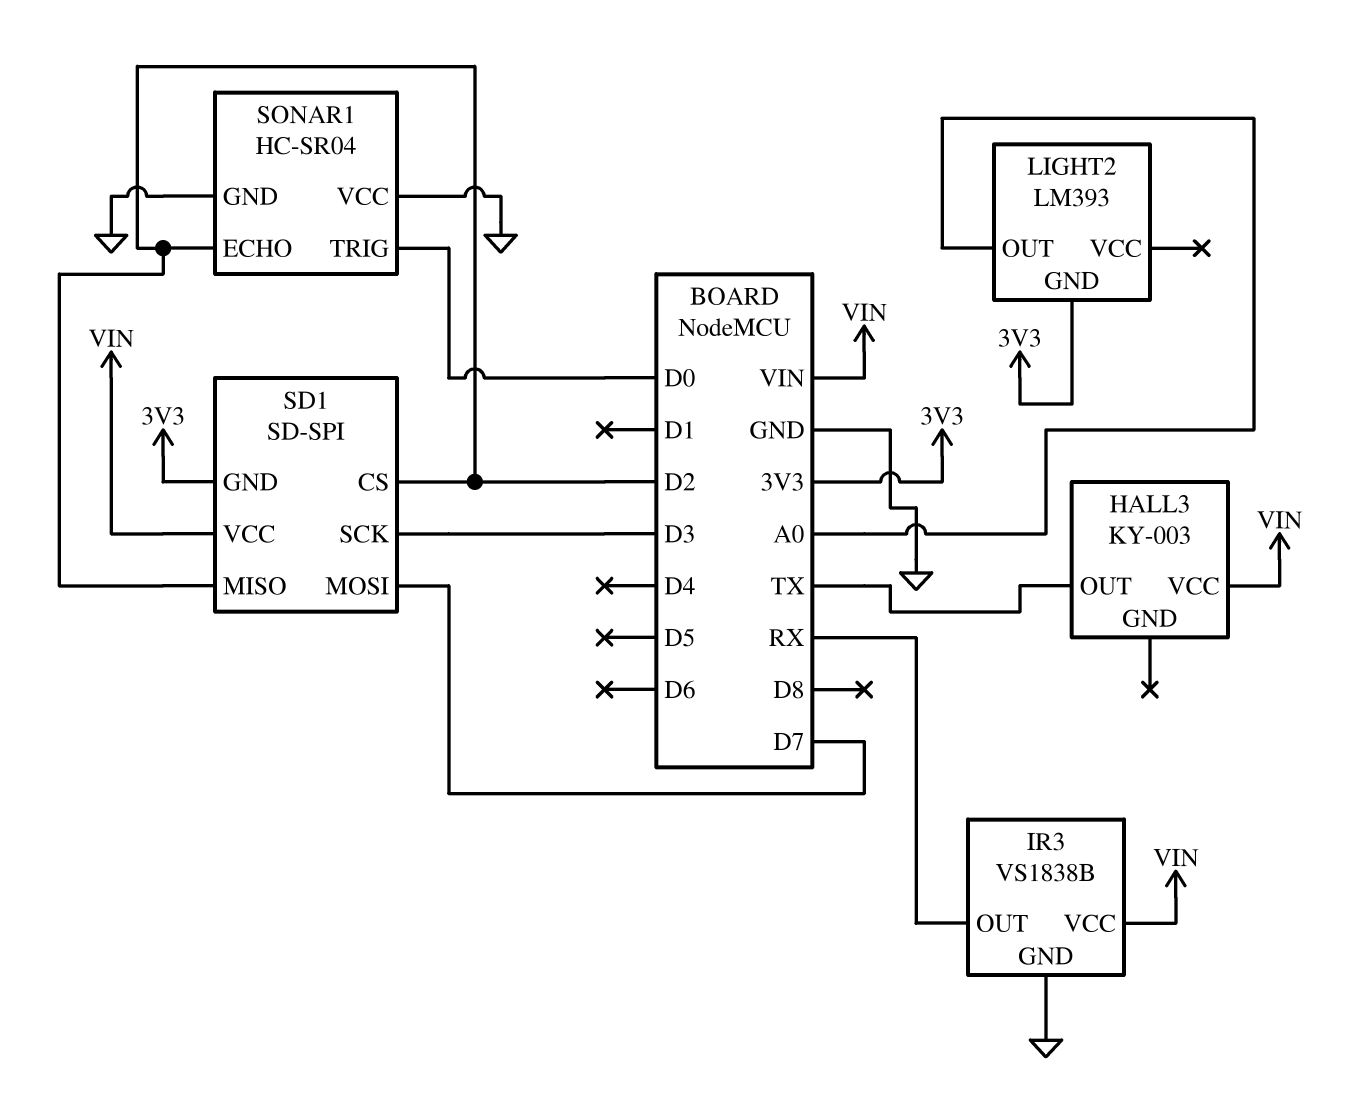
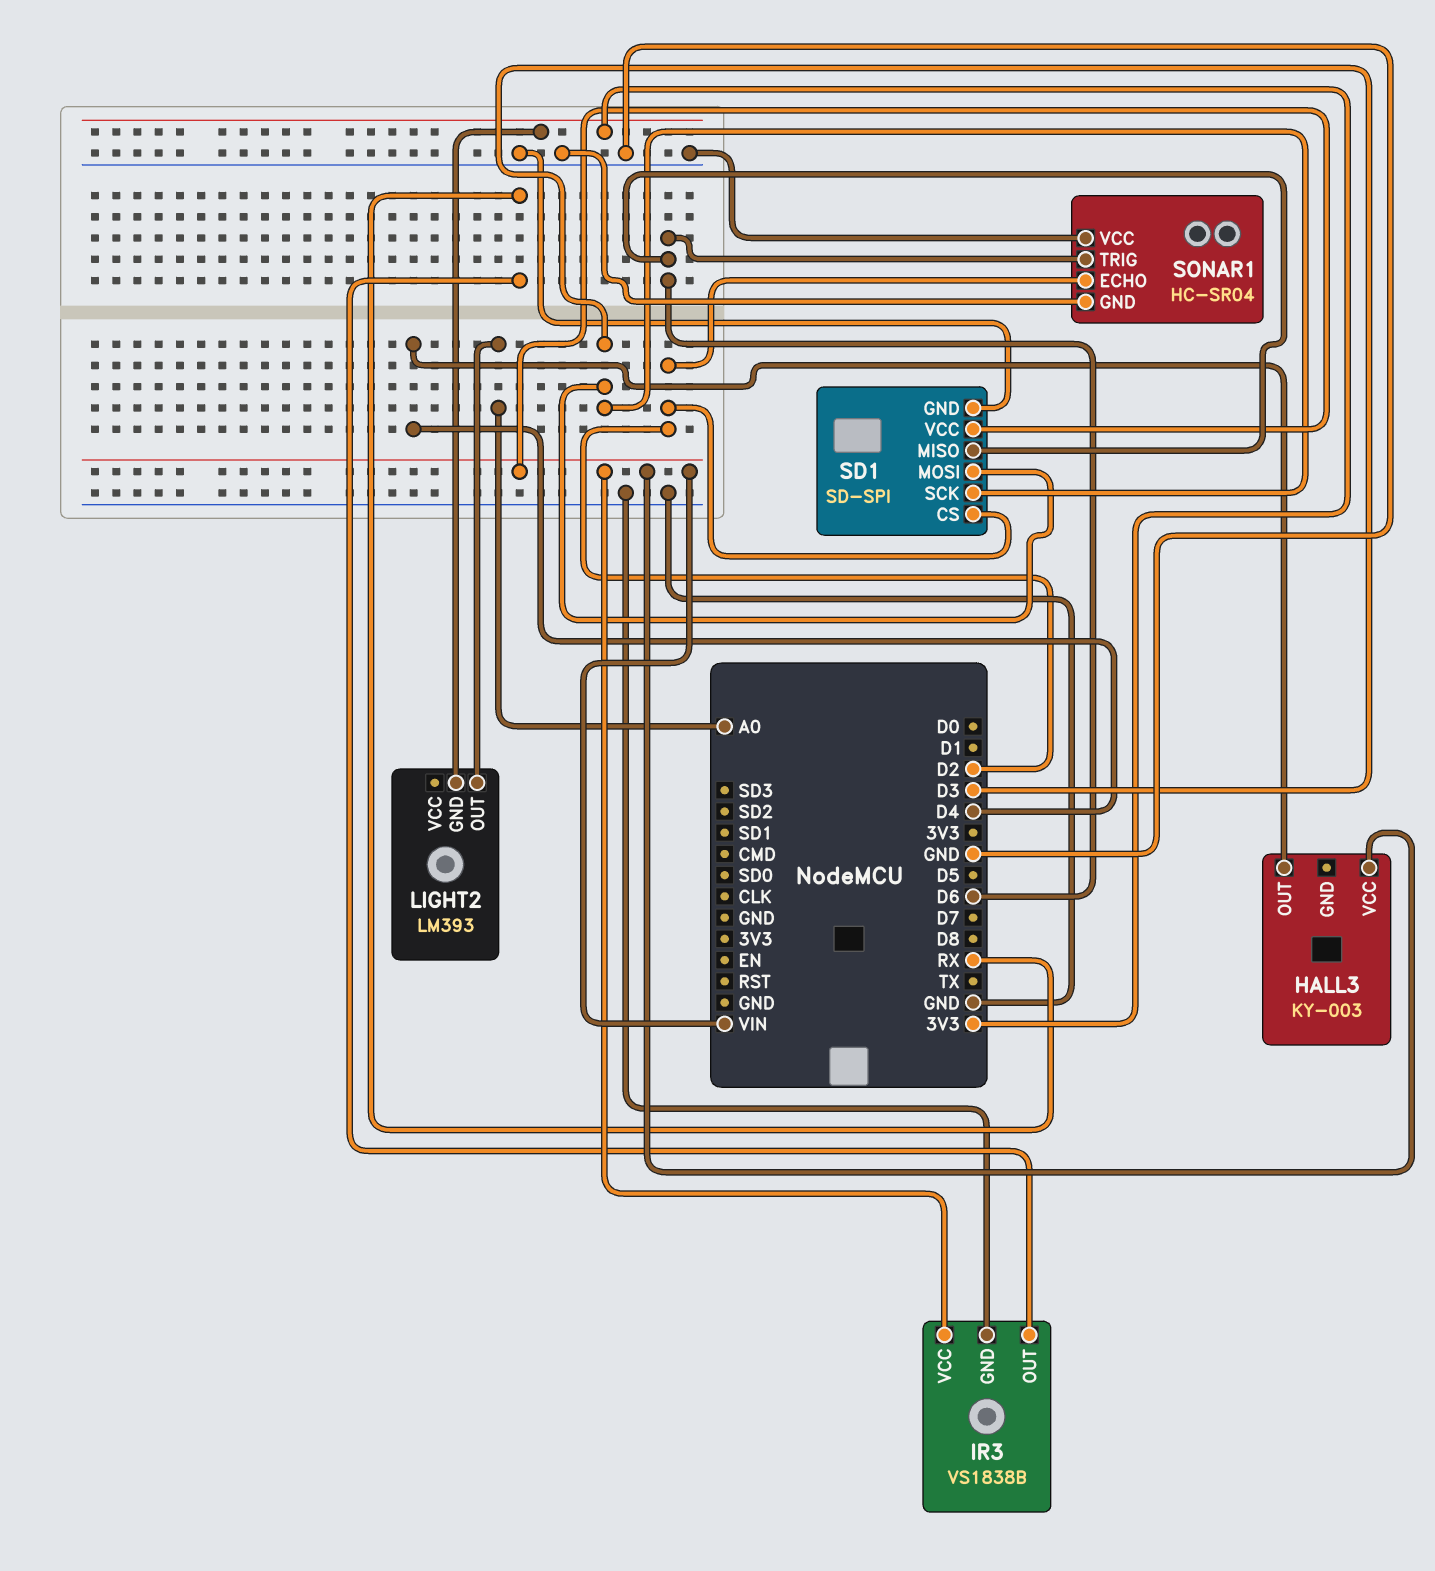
HALL3 pin OUT: TX -> D4
SD1 pin GND: 3V3 -> GND
SD1 pin MISO: D2 -> D6
SD1 pin MOSI: D7 -> D3
SONAR1 pin TRIG: D0 -> D6

